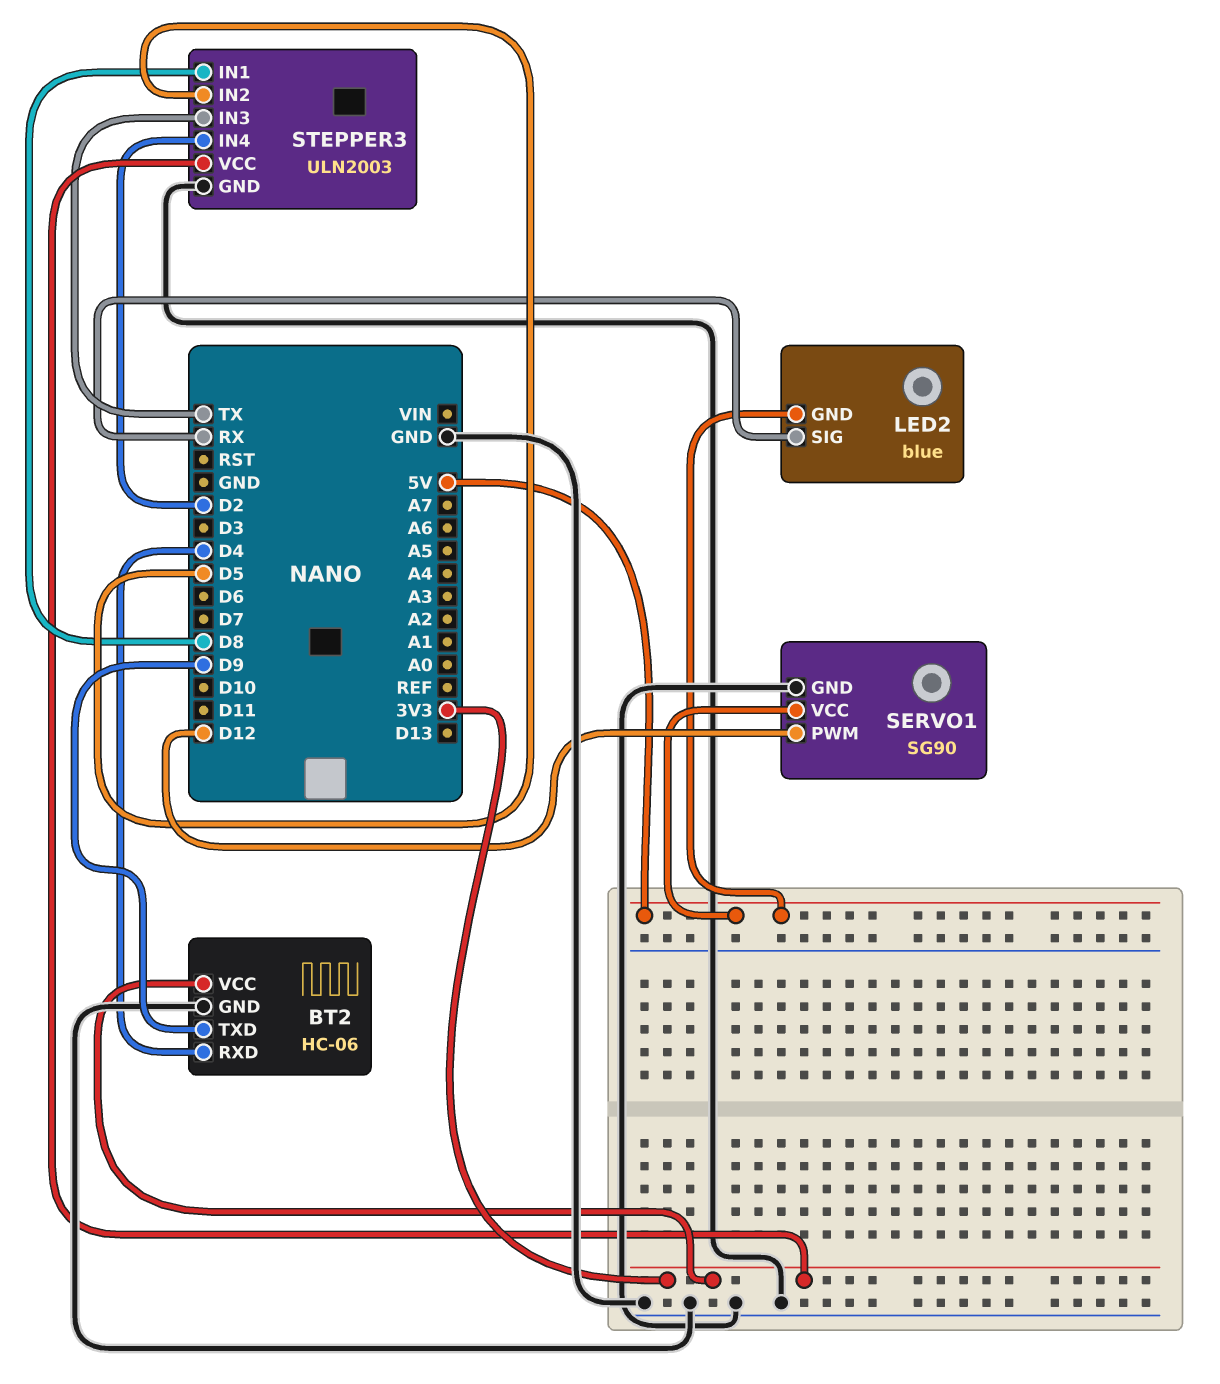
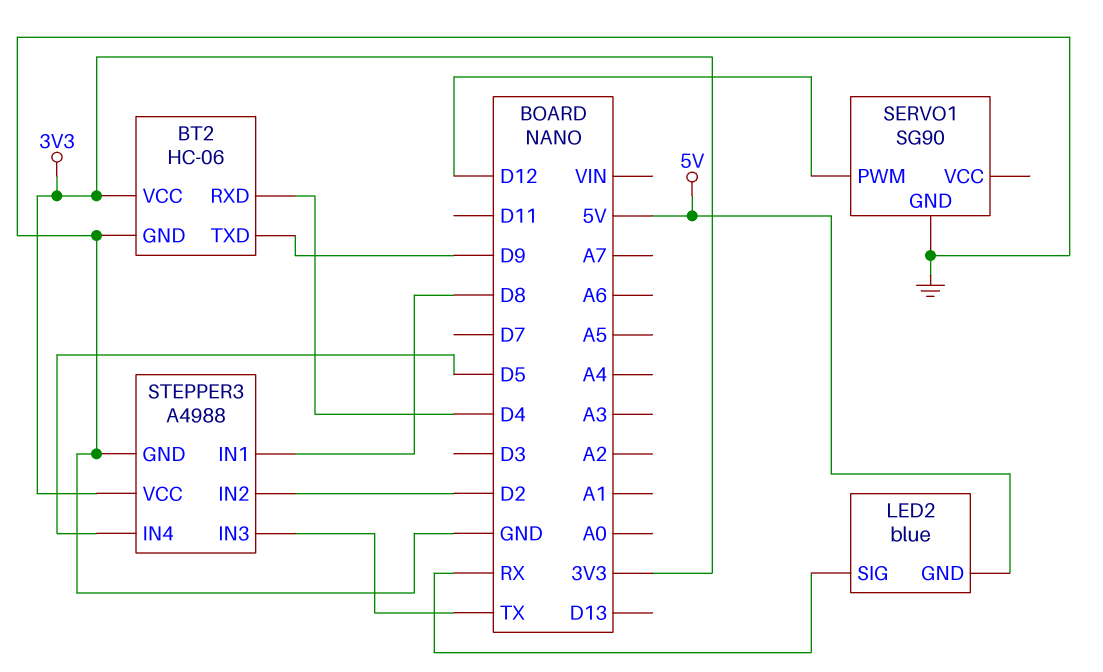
SERVO1 pin VCC: 5V -> none
STEPPER3: ULN2003 -> A4988
STEPPER3 pin IN2: D5 -> D2
STEPPER3 pin IN4: D2 -> D5

